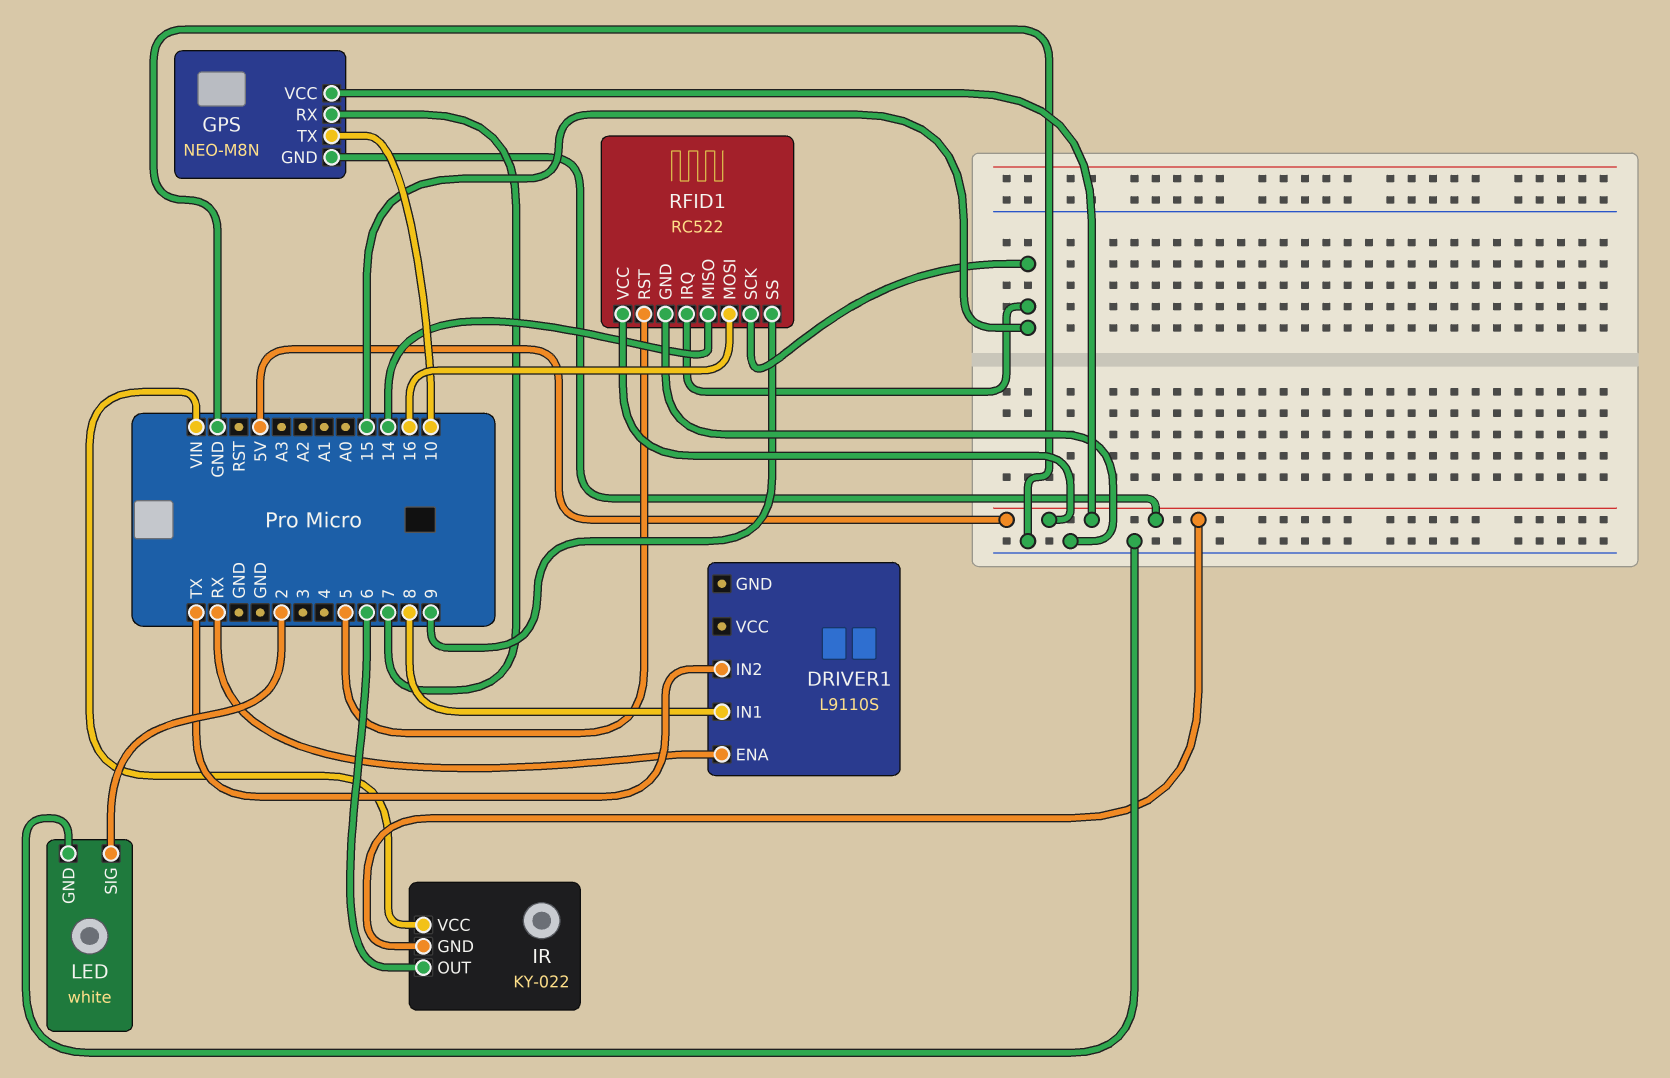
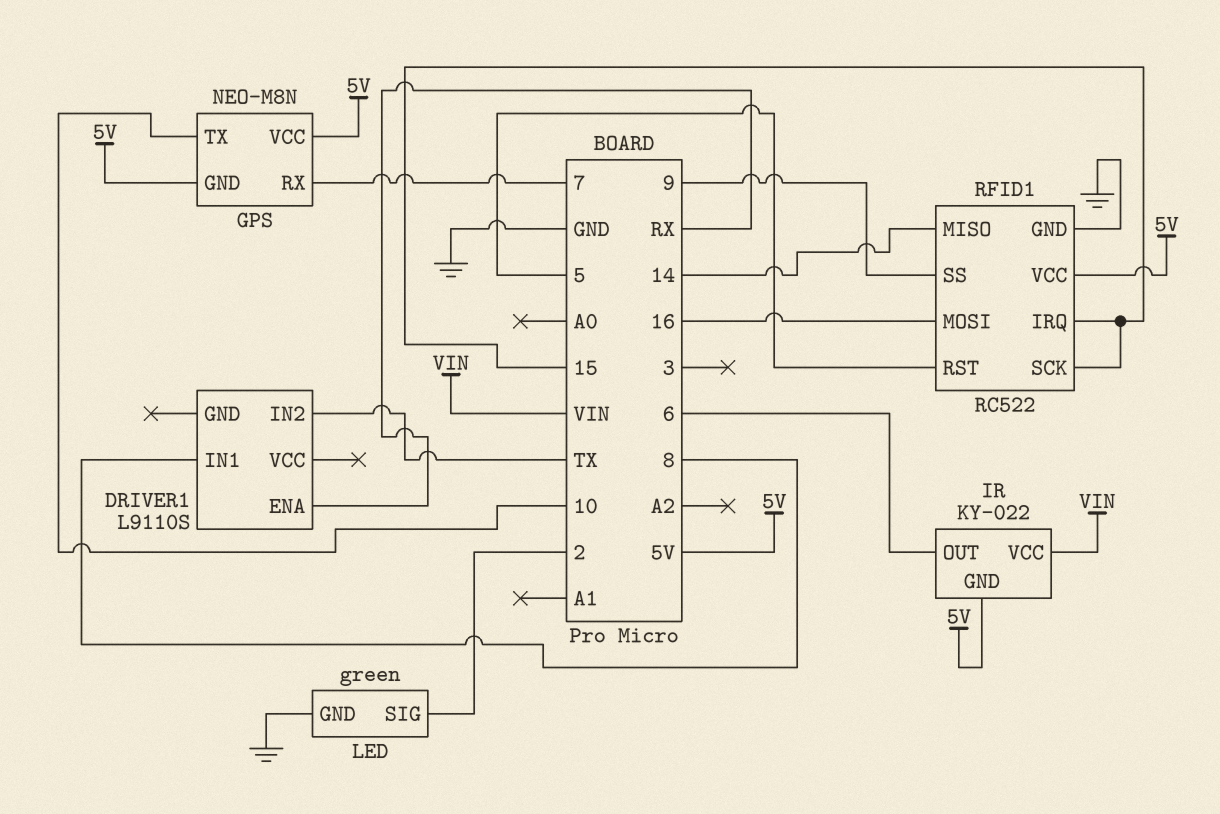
LED: white -> green

